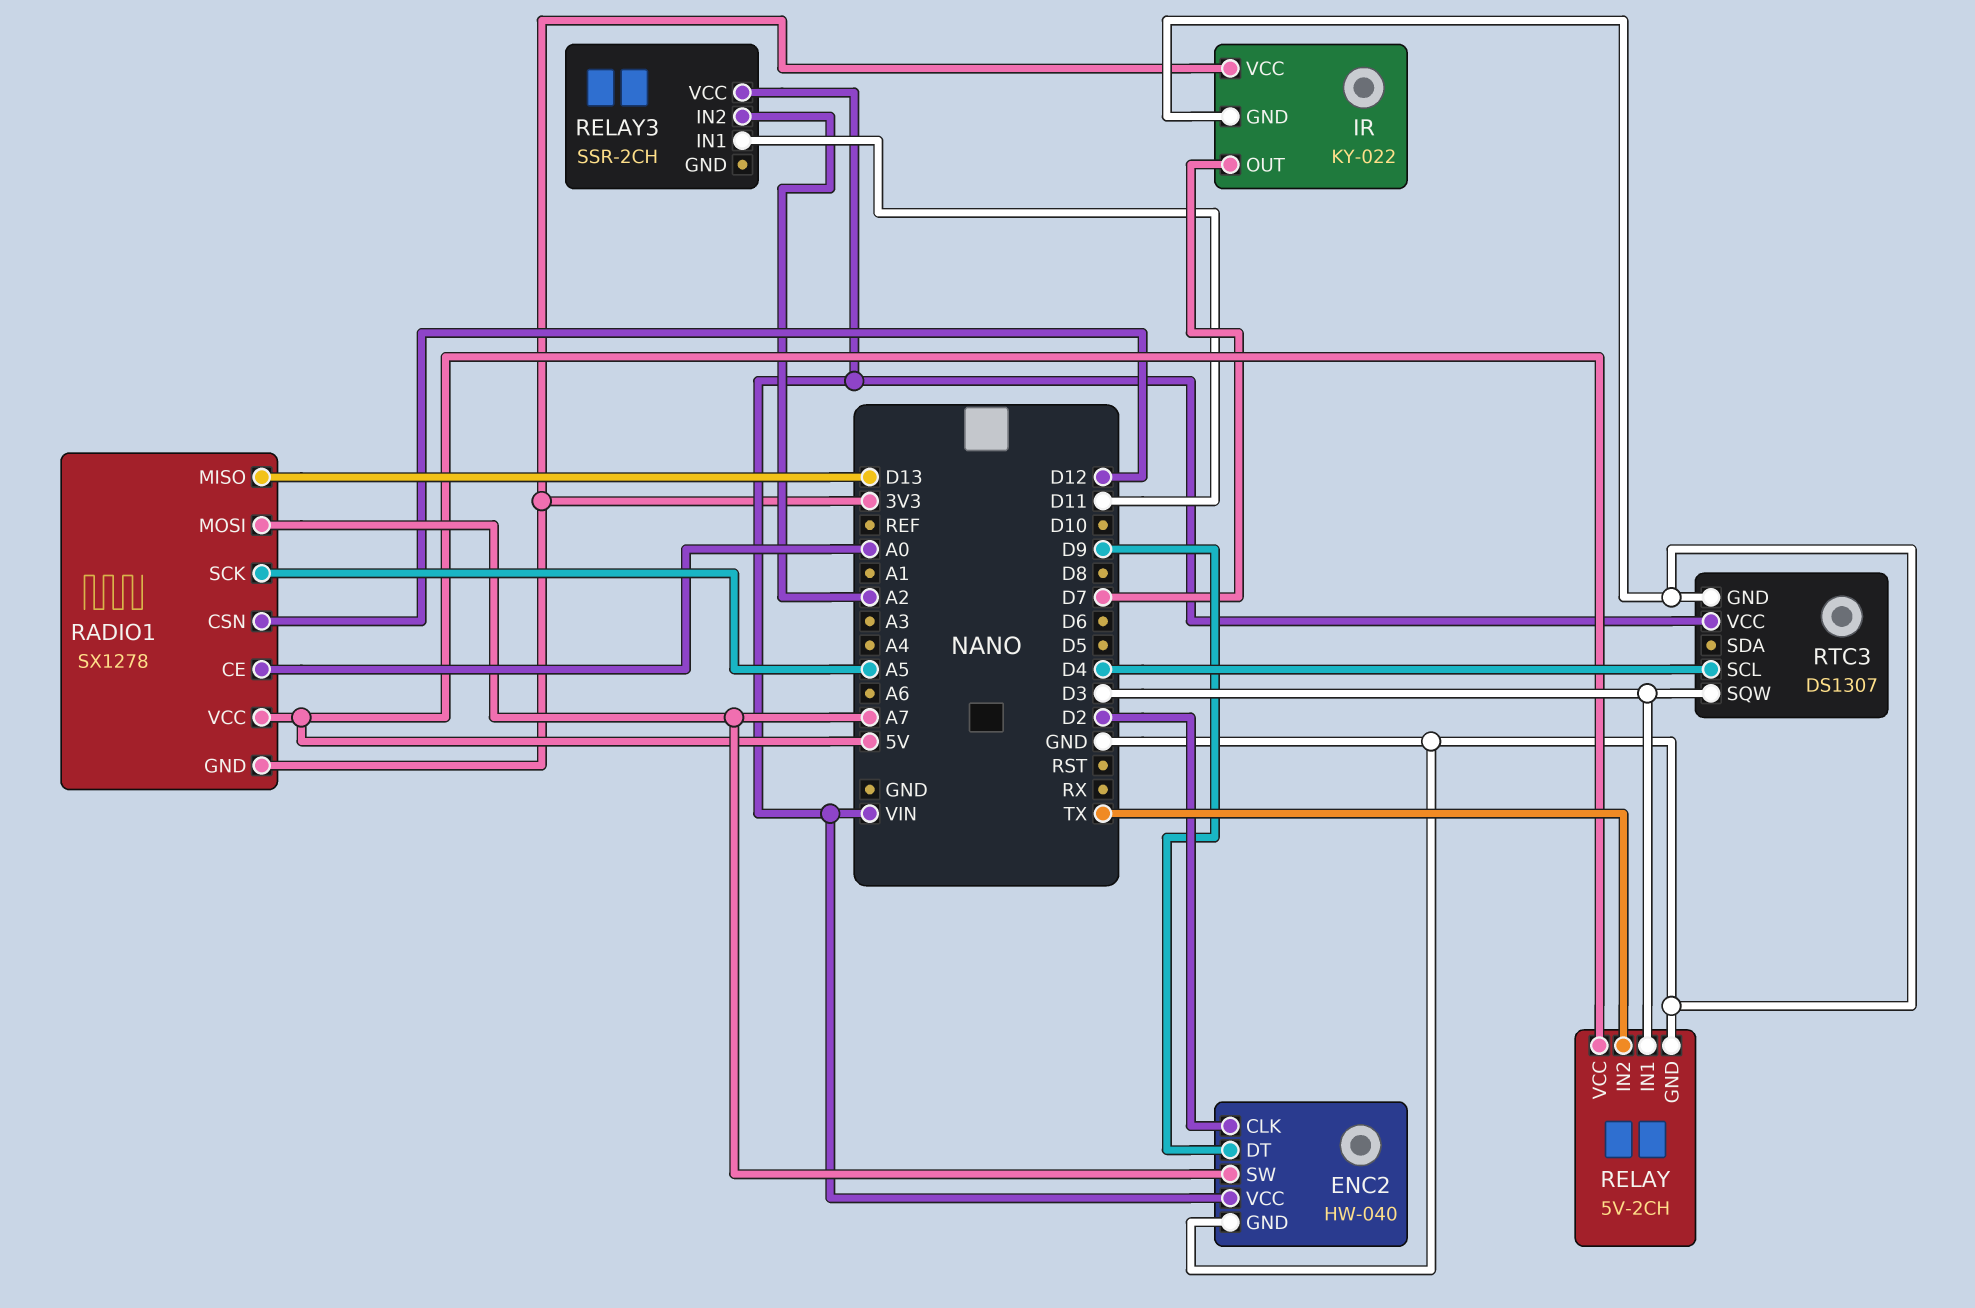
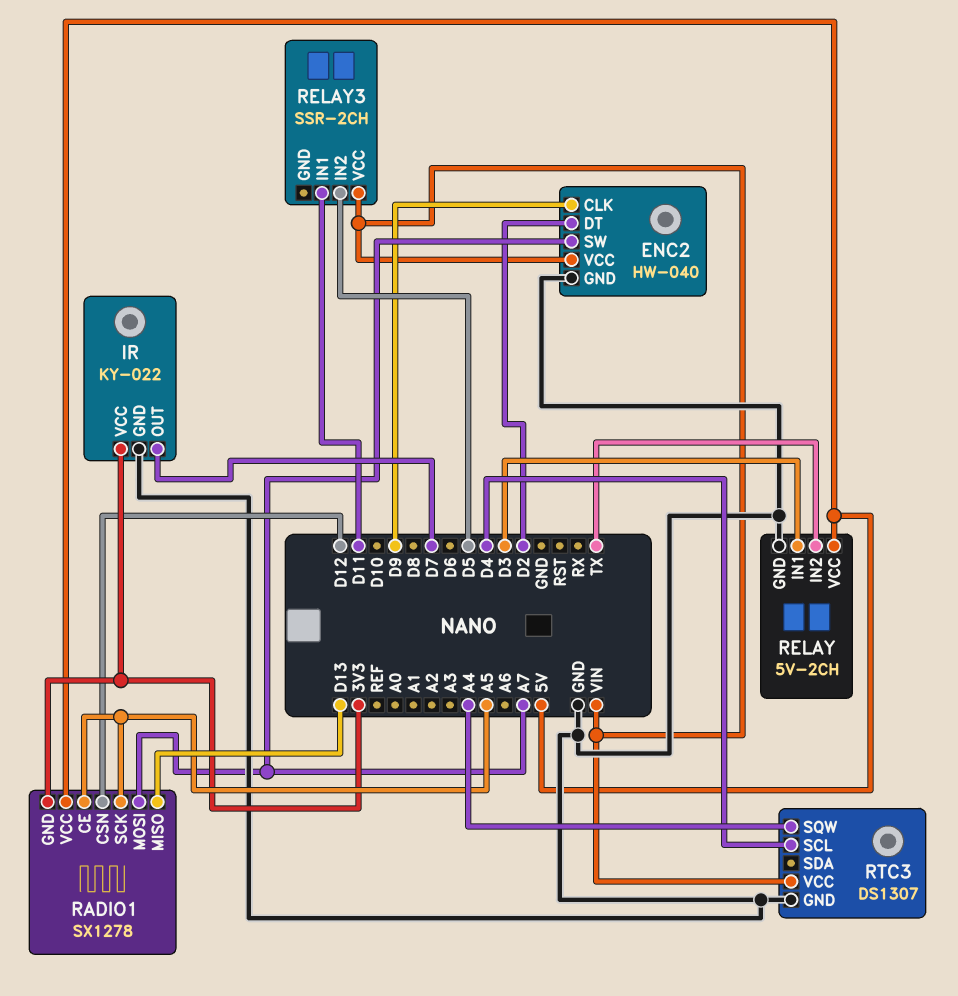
ENC2 pin CLK: D2 -> D9
ENC2 pin DT: D9 -> D2
RADIO1 pin CE: A0 -> A5
RELAY3 pin IN2: A2 -> D5
RTC3 pin SQW: D3 -> A4

